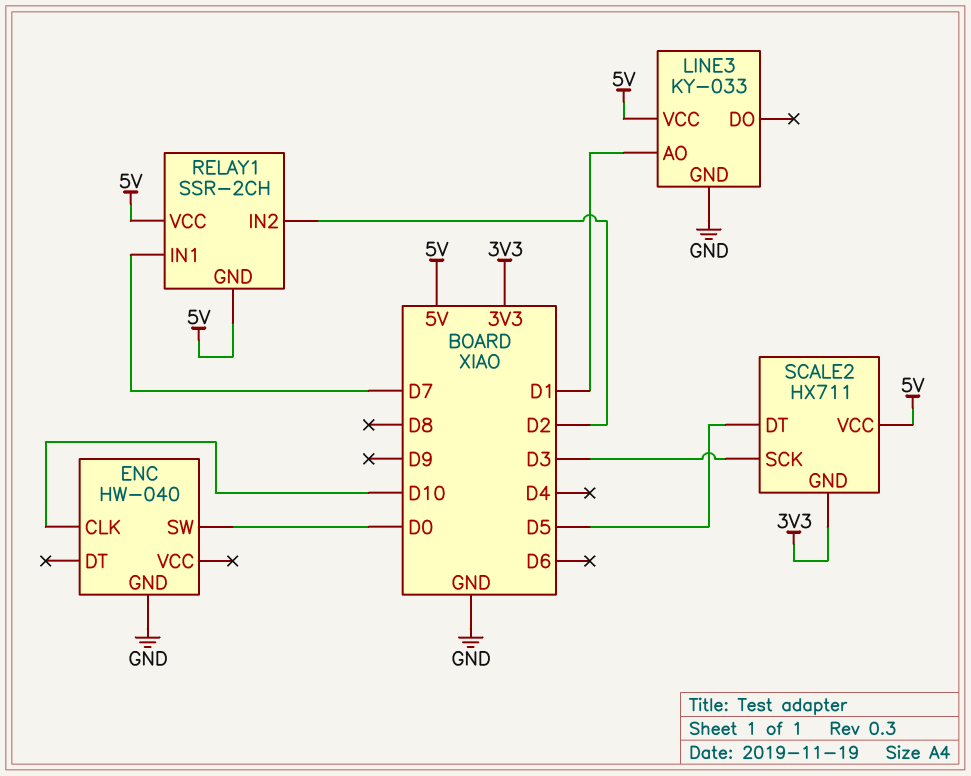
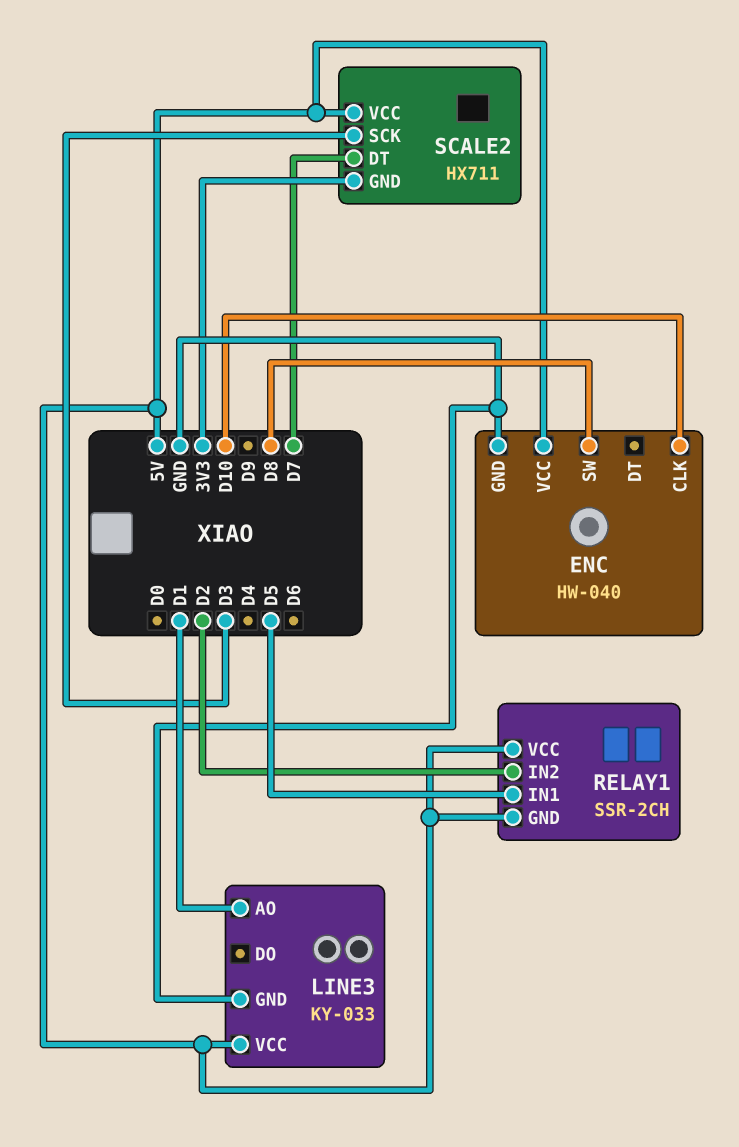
ENC pin SW: D0 -> D8
ENC pin VCC: none -> 5V
RELAY1 pin IN1: D7 -> D5
SCALE2 pin DT: D5 -> D7

